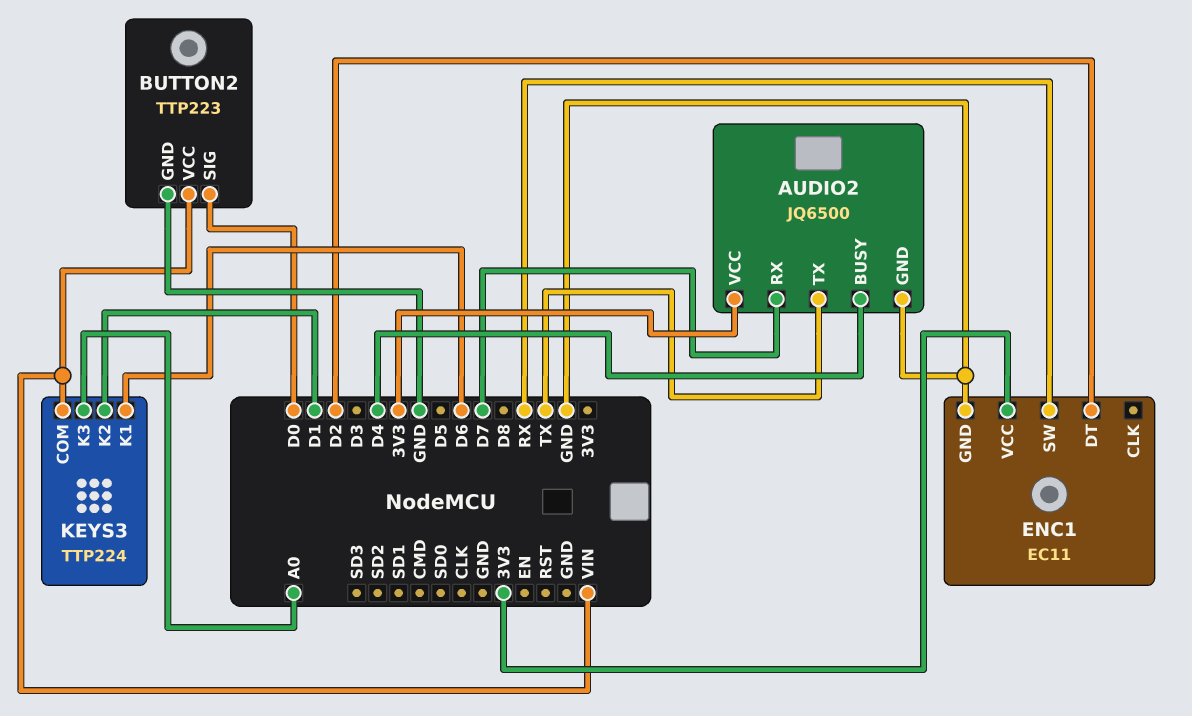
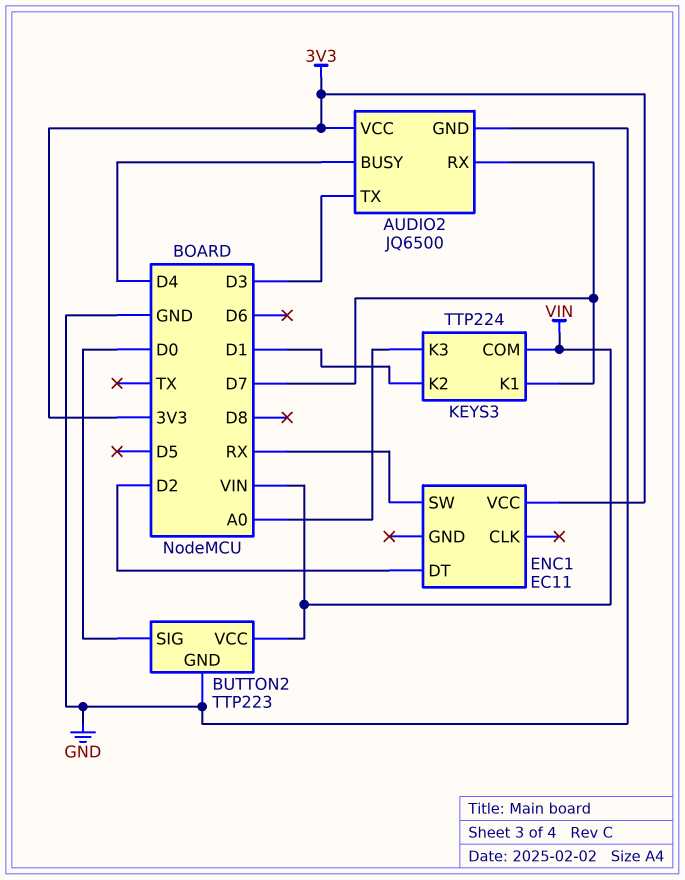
AUDIO2 pin TX: TX -> D3
ENC1 pin GND: GND -> none
KEYS3 pin K1: D6 -> D7

